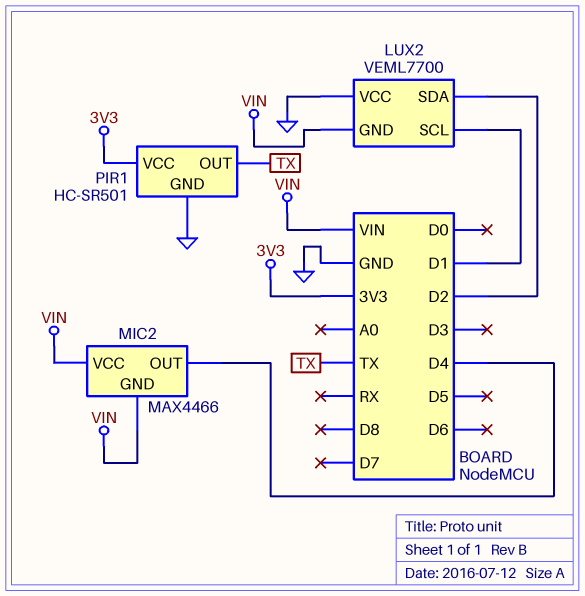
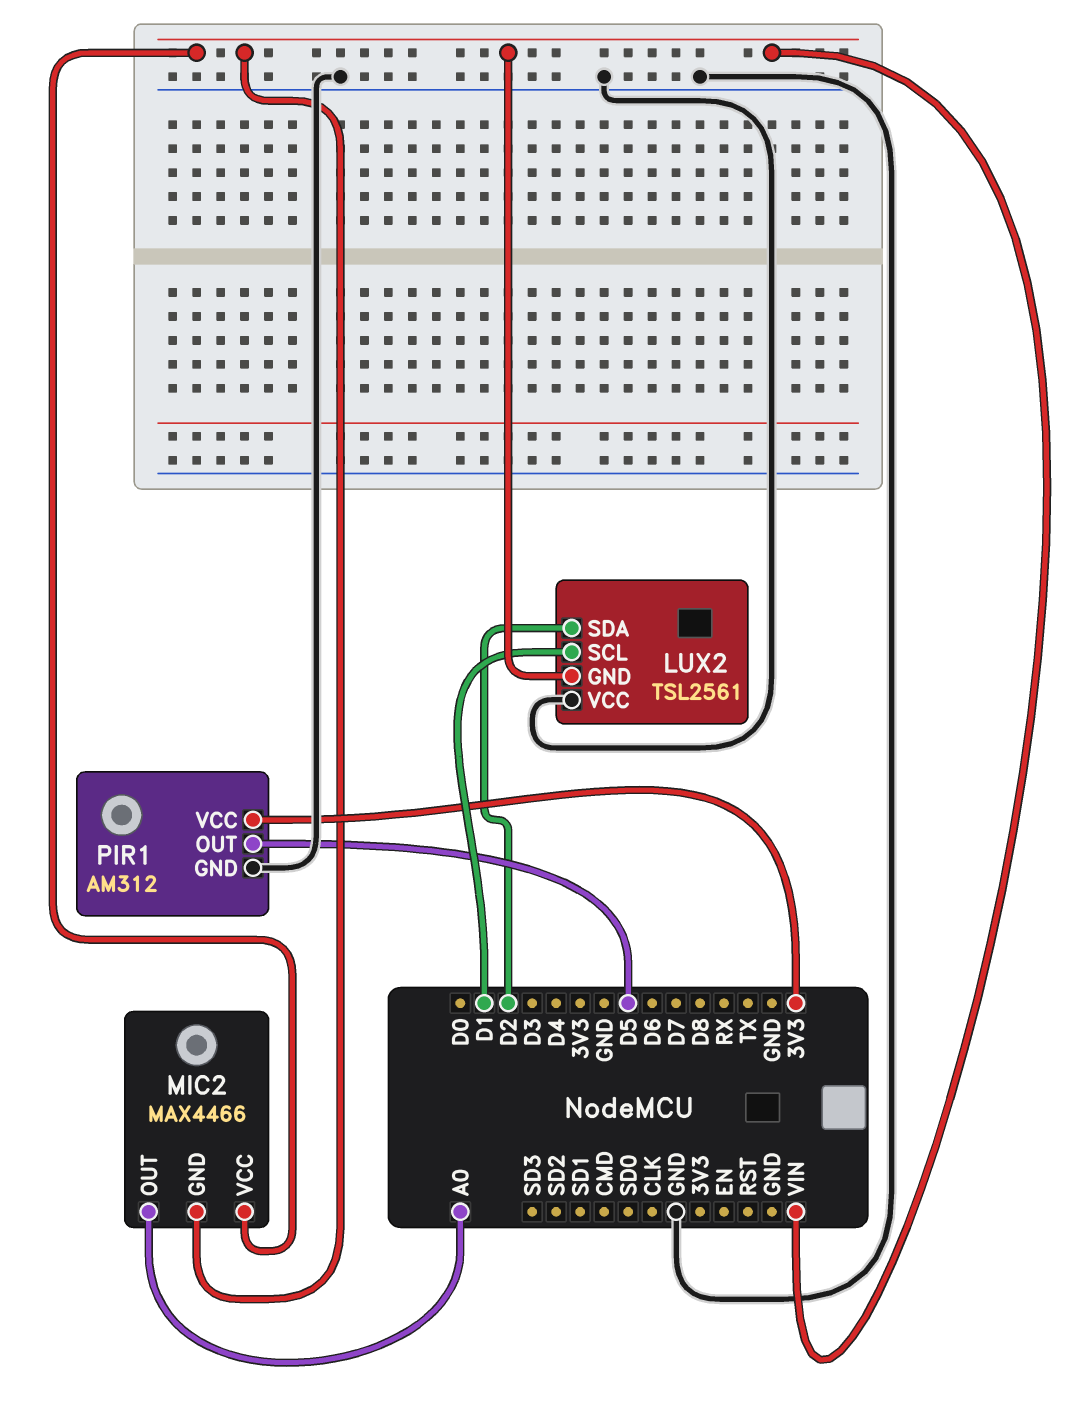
LUX2: VEML7700 -> TSL2561
MIC2 pin OUT: D4 -> A0
PIR1: HC-SR501 -> AM312
PIR1 pin OUT: TX -> D5

